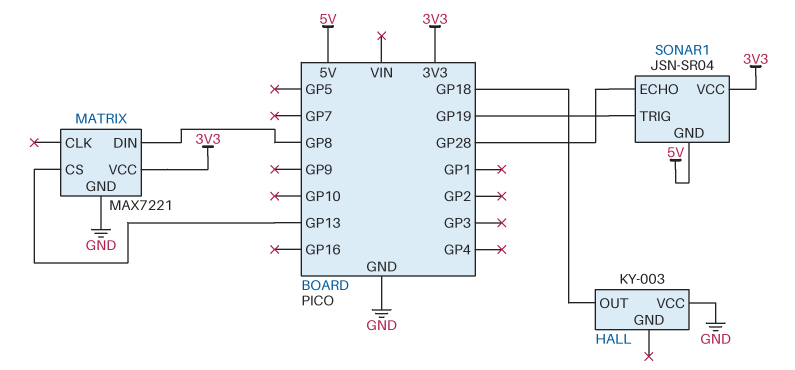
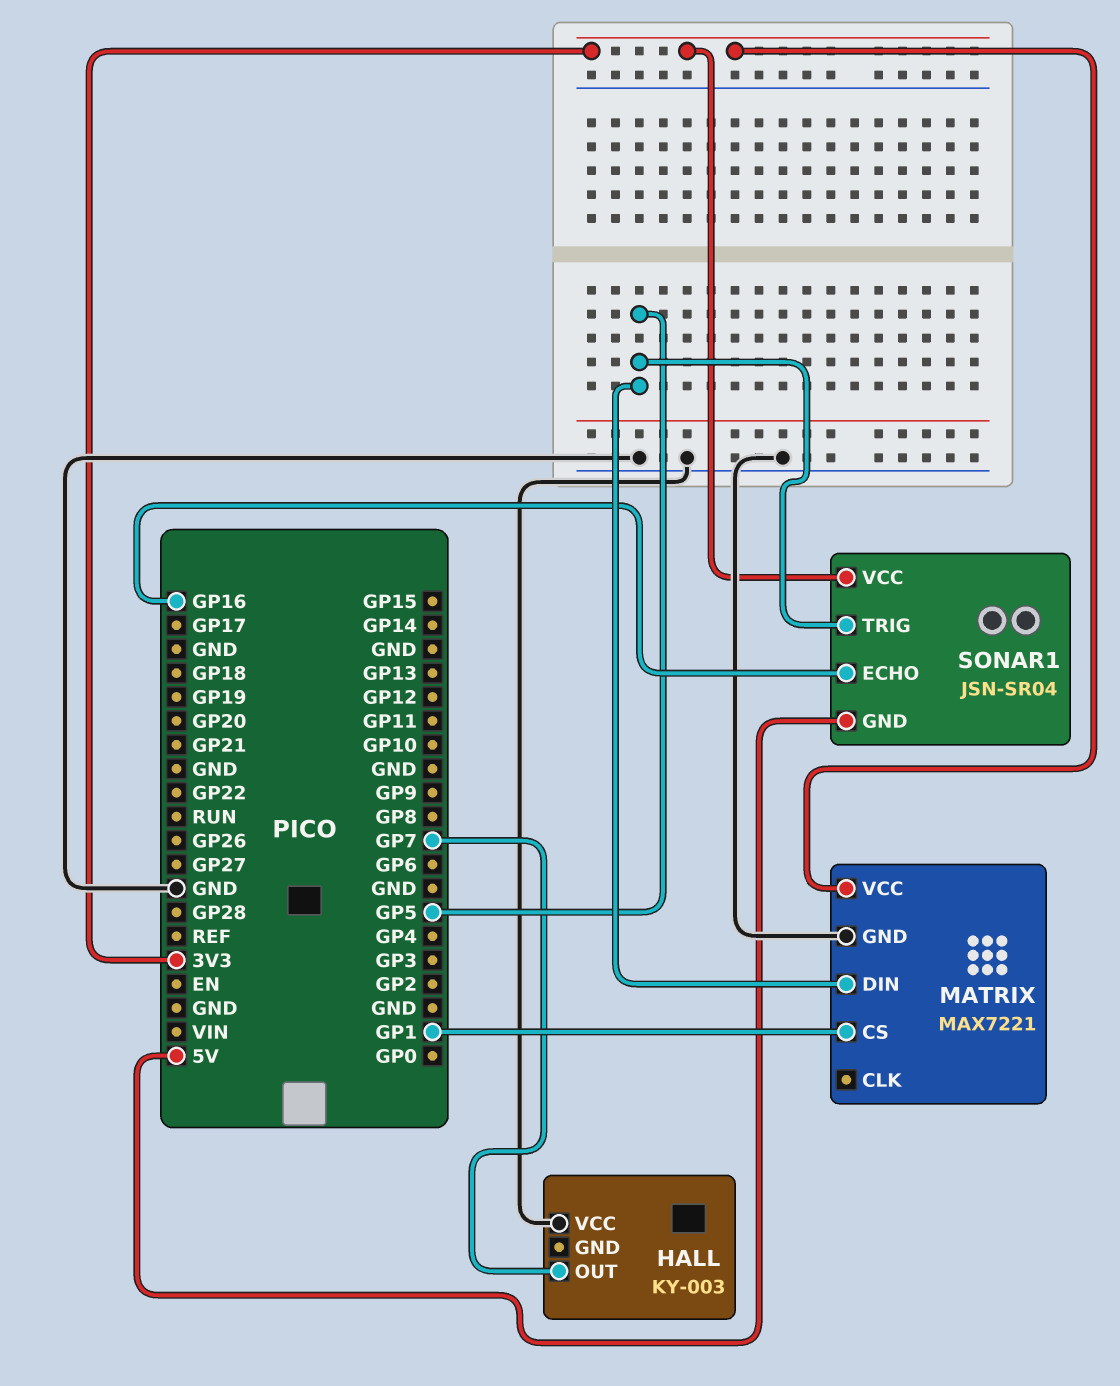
HALL pin OUT: GP18 -> GP7
MATRIX pin CS: GP13 -> GP1
MATRIX pin DIN: GP8 -> GP5
SONAR1 pin ECHO: GP28 -> GP16
SONAR1 pin TRIG: GP19 -> GP5

